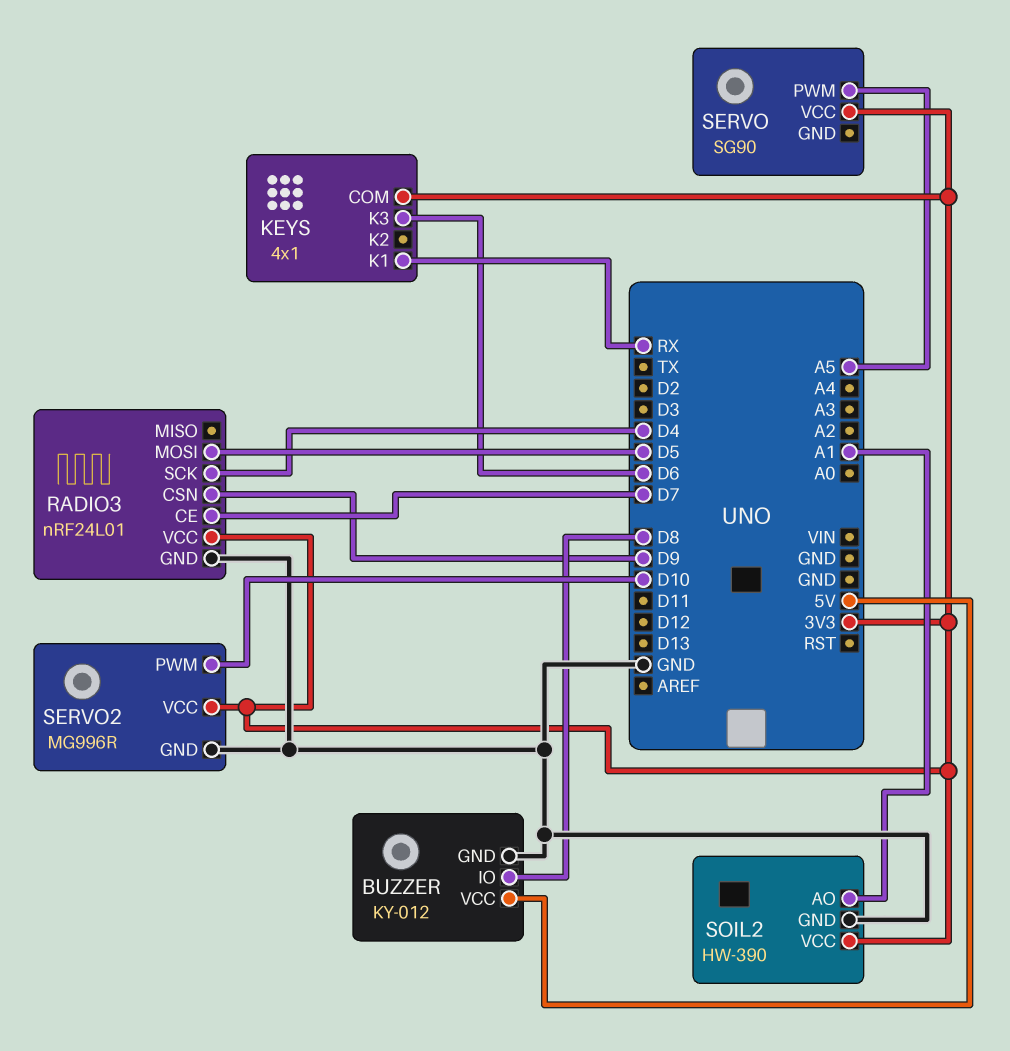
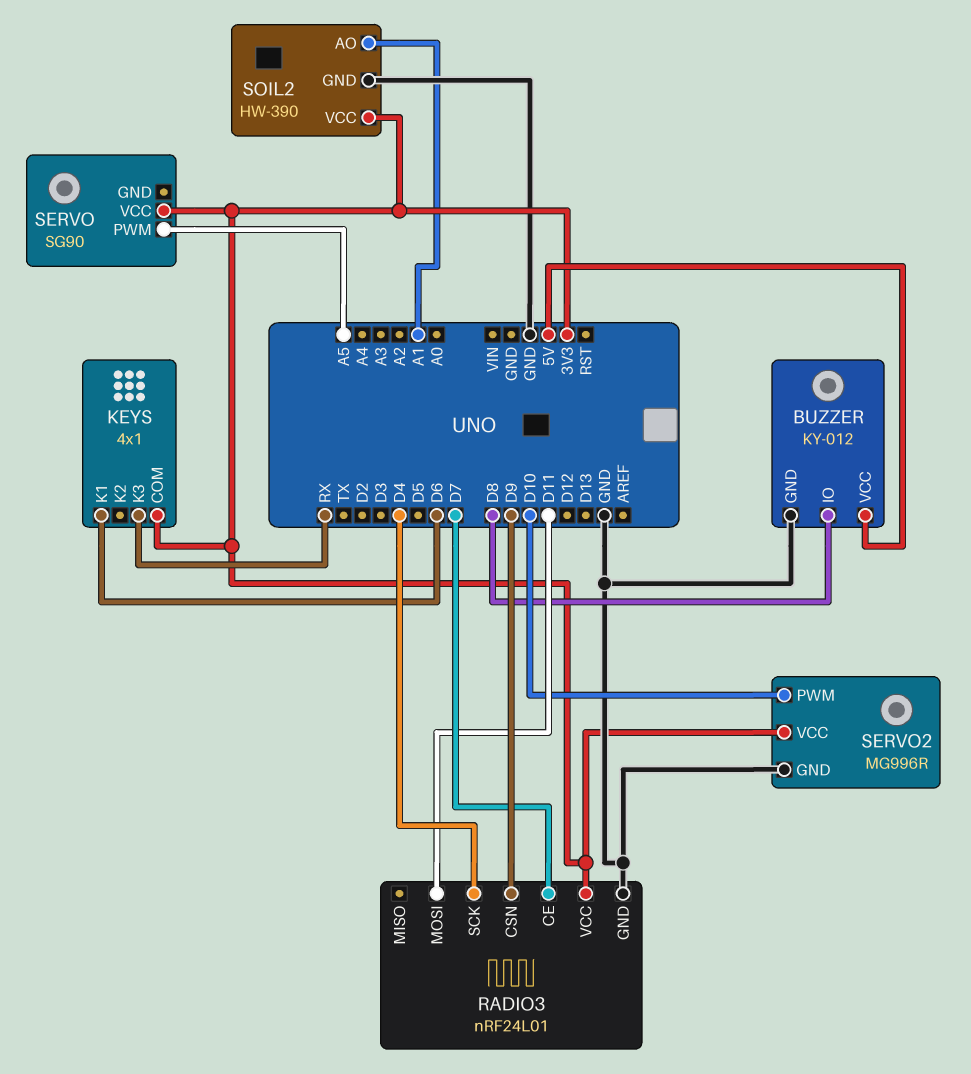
KEYS pin K1: RX -> D6
KEYS pin K3: D6 -> RX
RADIO3 pin MOSI: D5 -> D11

